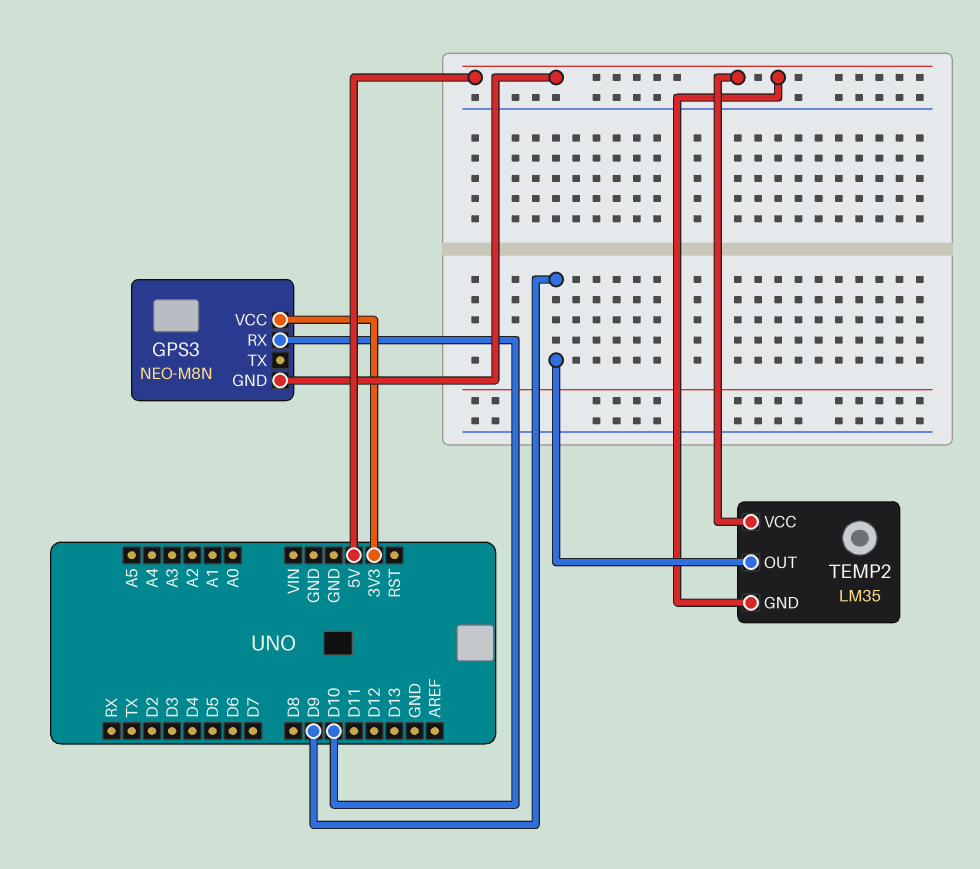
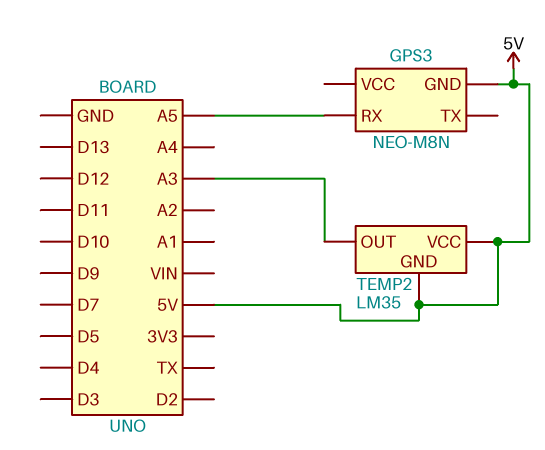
GPS3 pin RX: D10 -> A5
GPS3 pin VCC: 3V3 -> none
TEMP2 pin OUT: D9 -> A3

